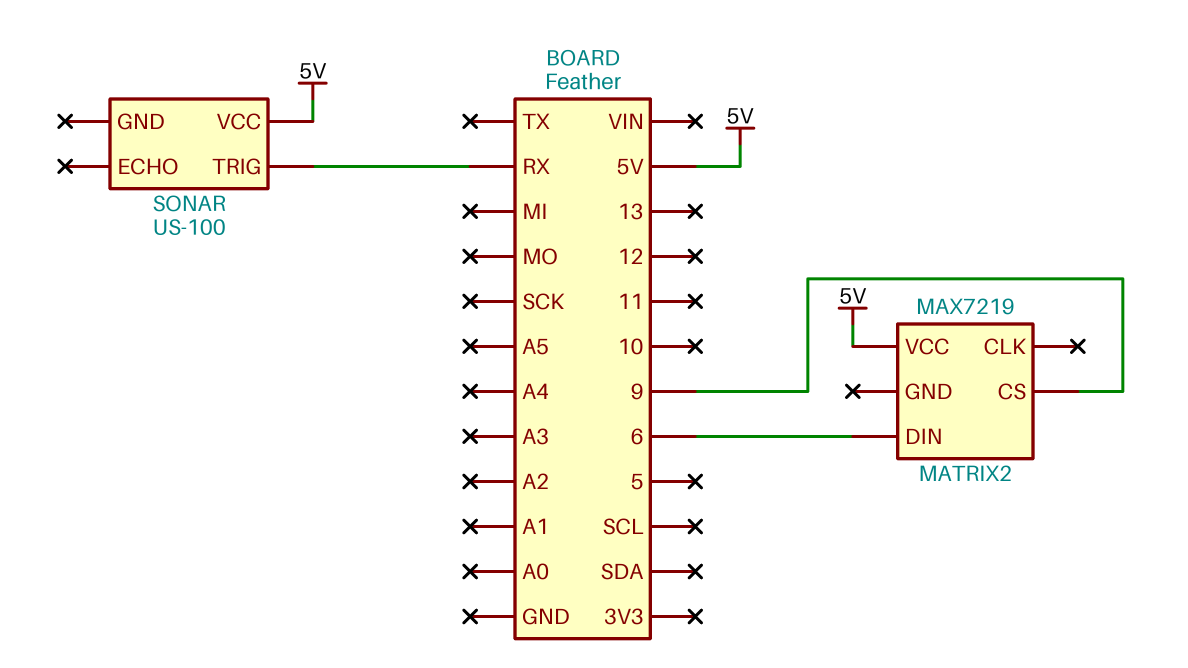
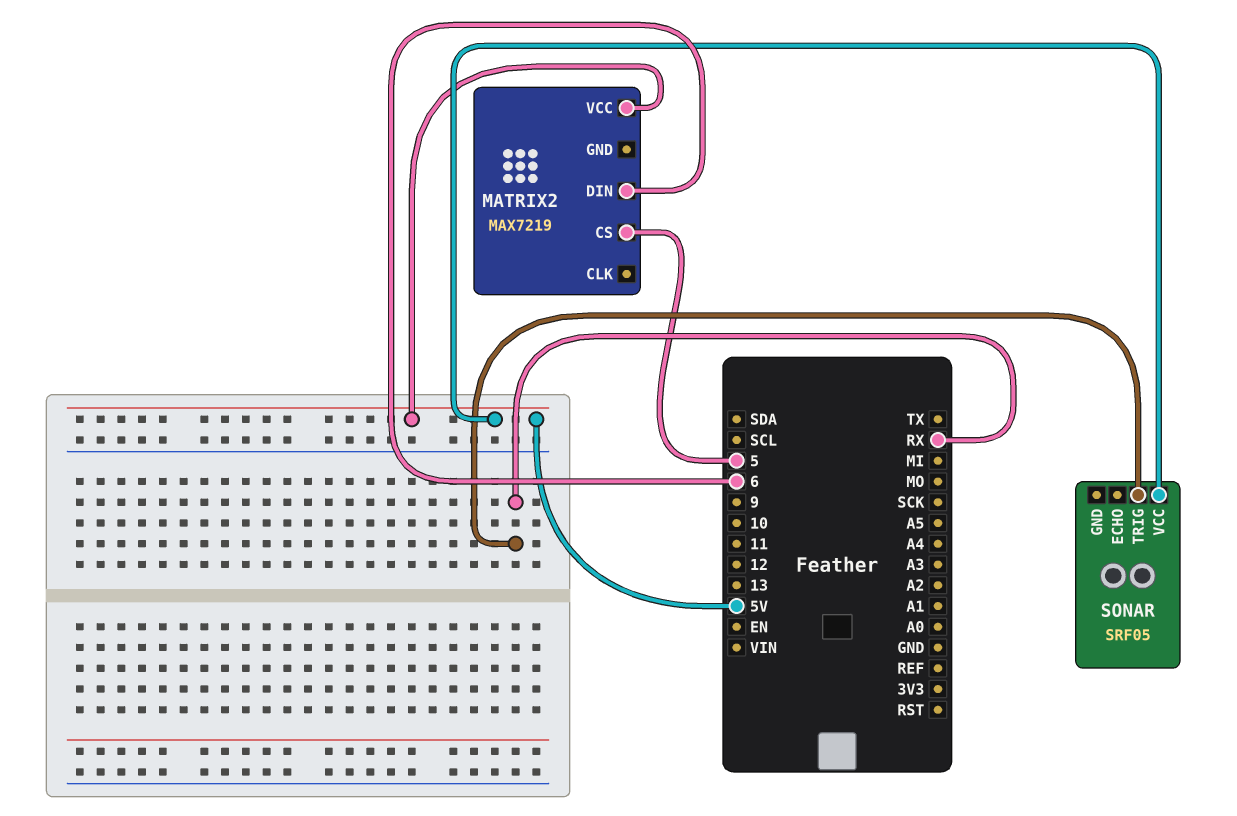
MATRIX2 pin CS: 9 -> 5
SONAR: US-100 -> SRF05

